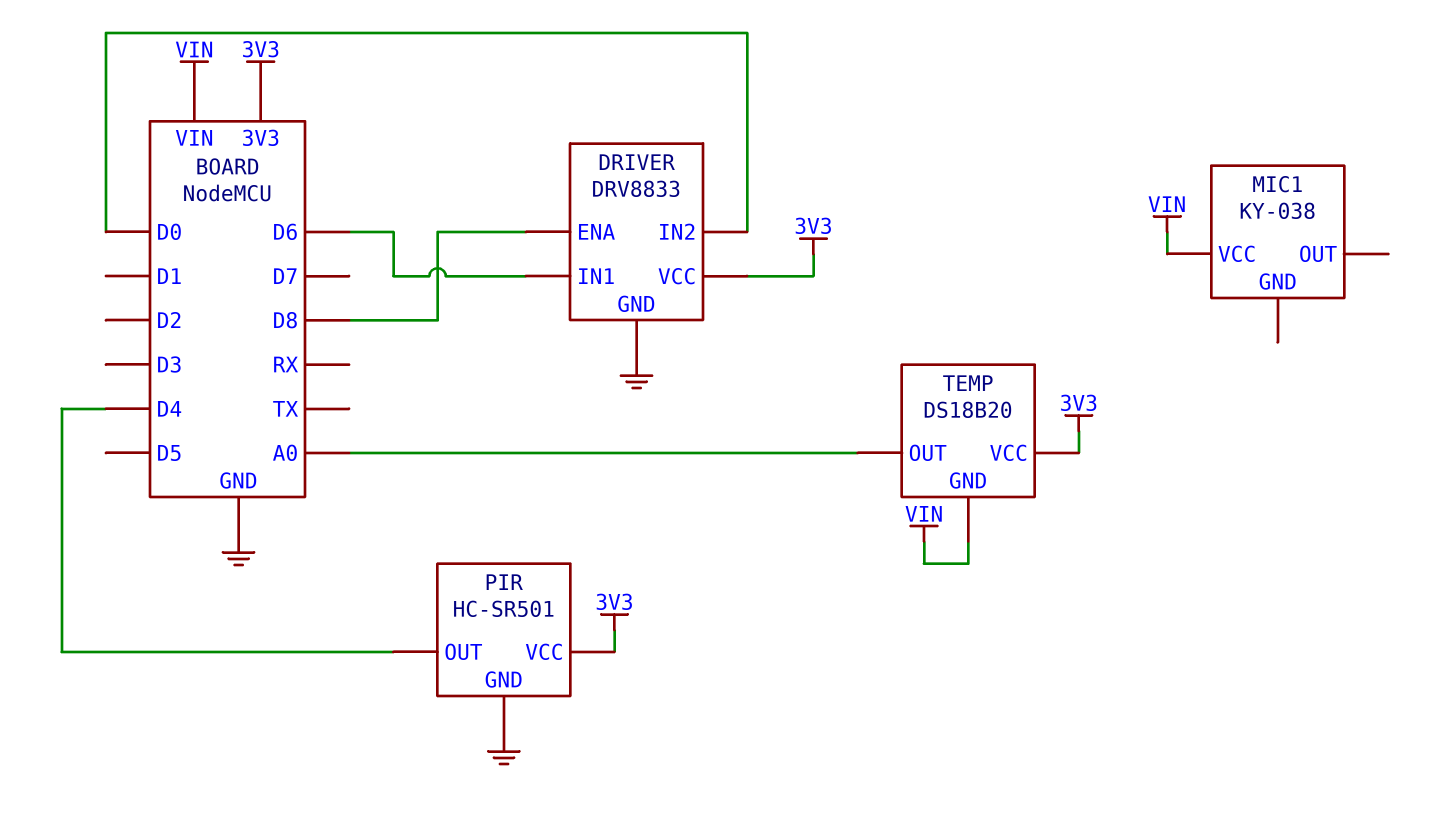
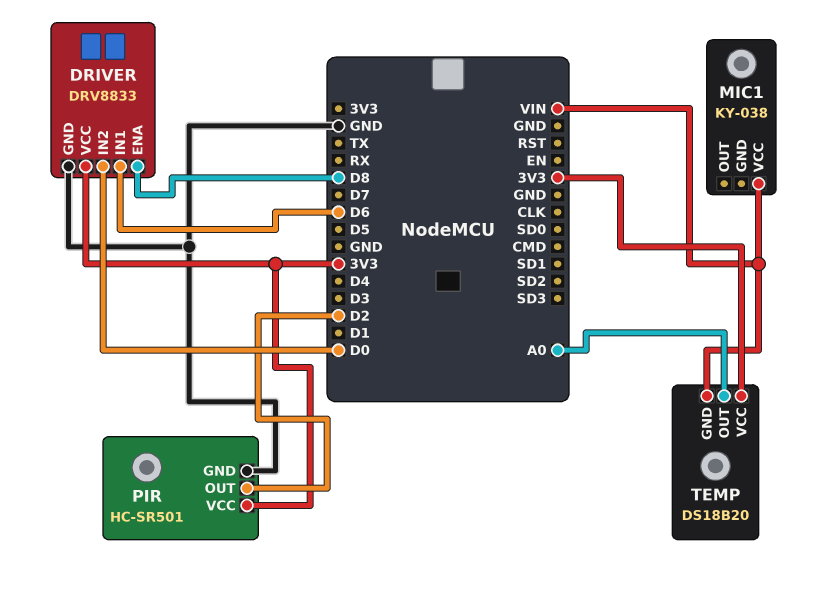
PIR pin OUT: D4 -> D2

